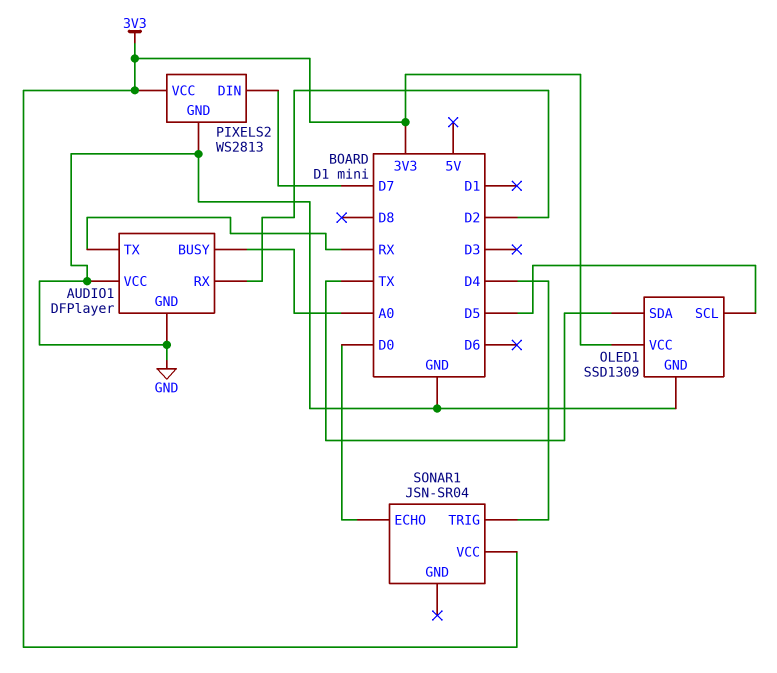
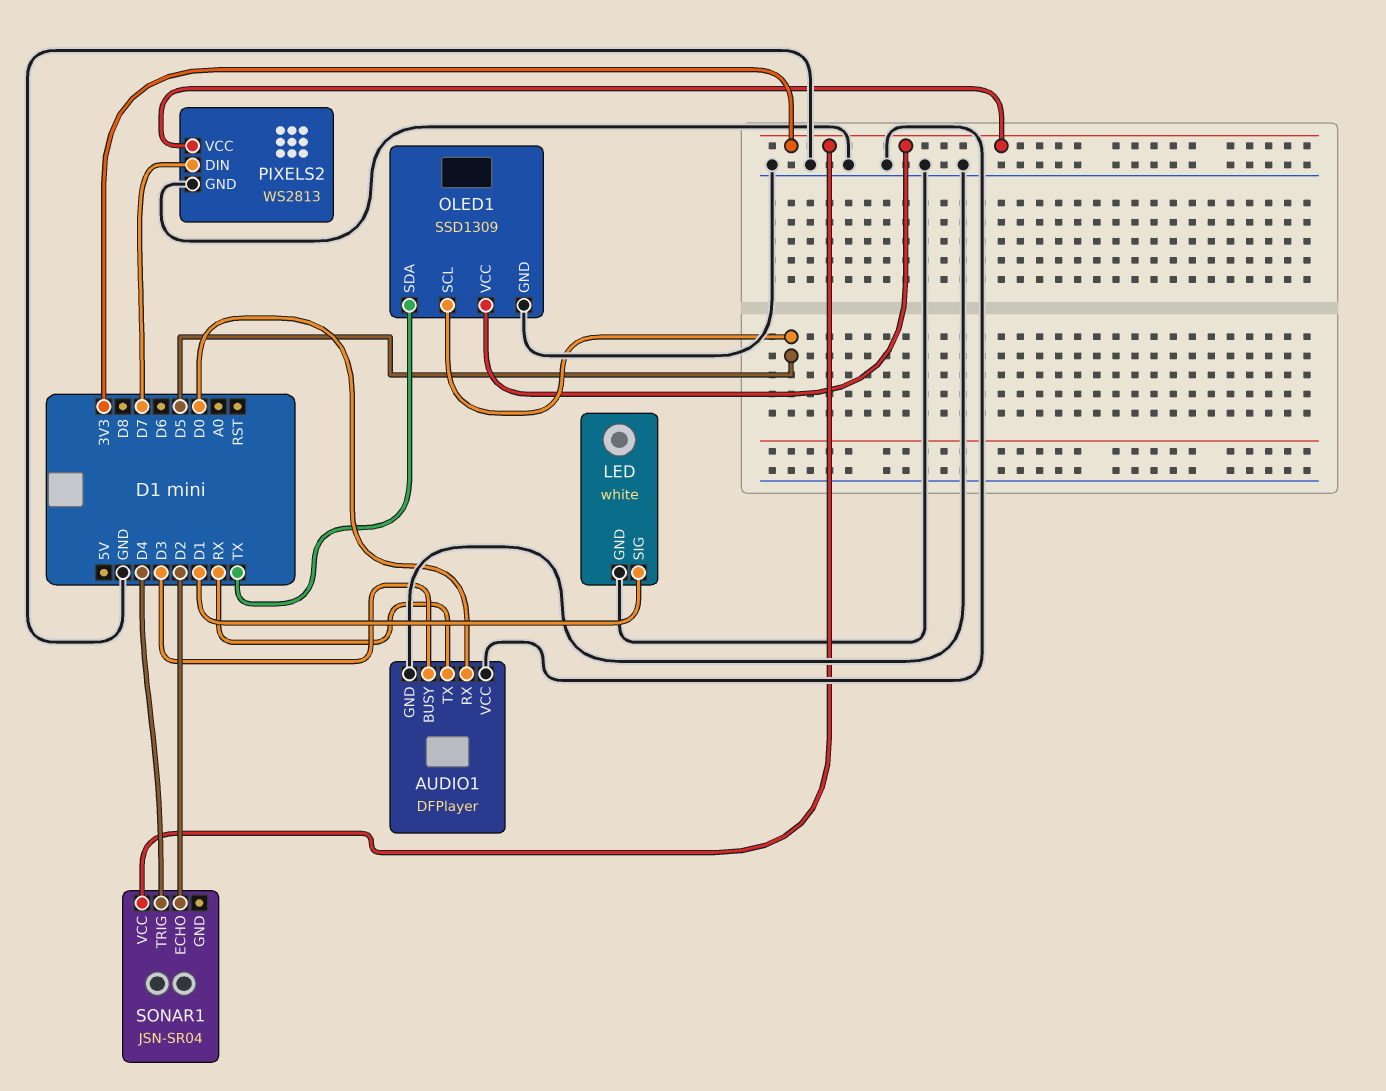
AUDIO1 pin BUSY: A0 -> D3
AUDIO1 pin RX: D2 -> D0
LED: none -> white
LED pin GND: none -> GND
LED pin SIG: none -> D1
SONAR1 pin ECHO: D0 -> D2

